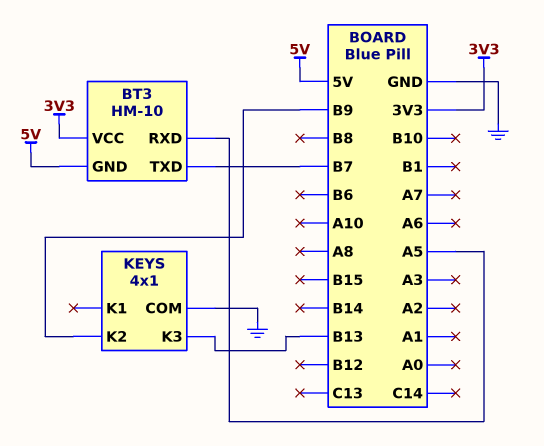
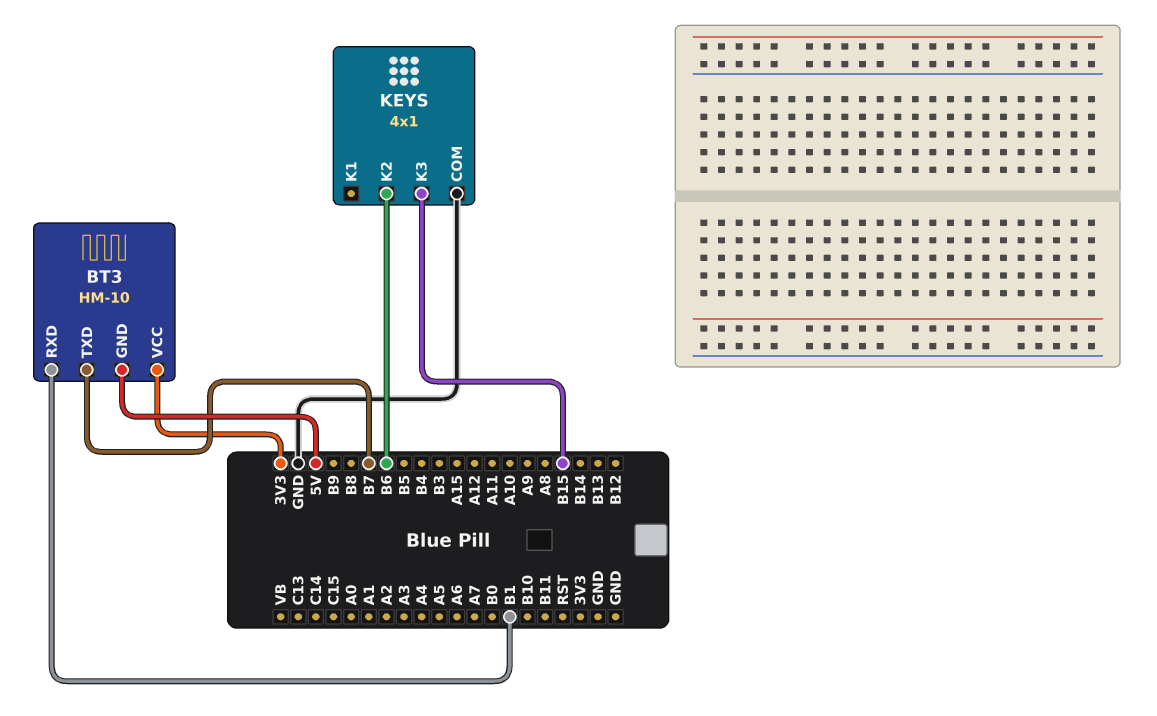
BT3 pin RXD: A5 -> B1
KEYS pin K2: B9 -> B6
KEYS pin K3: B13 -> B15

